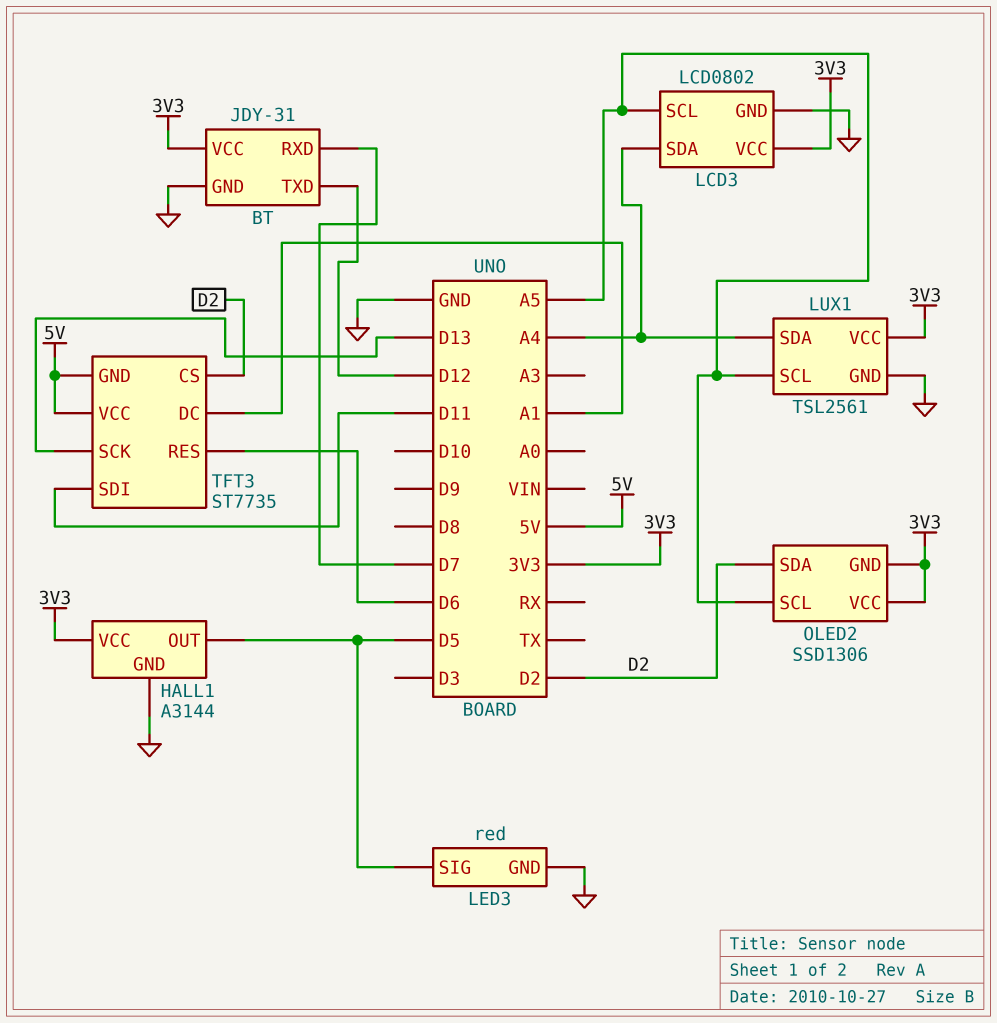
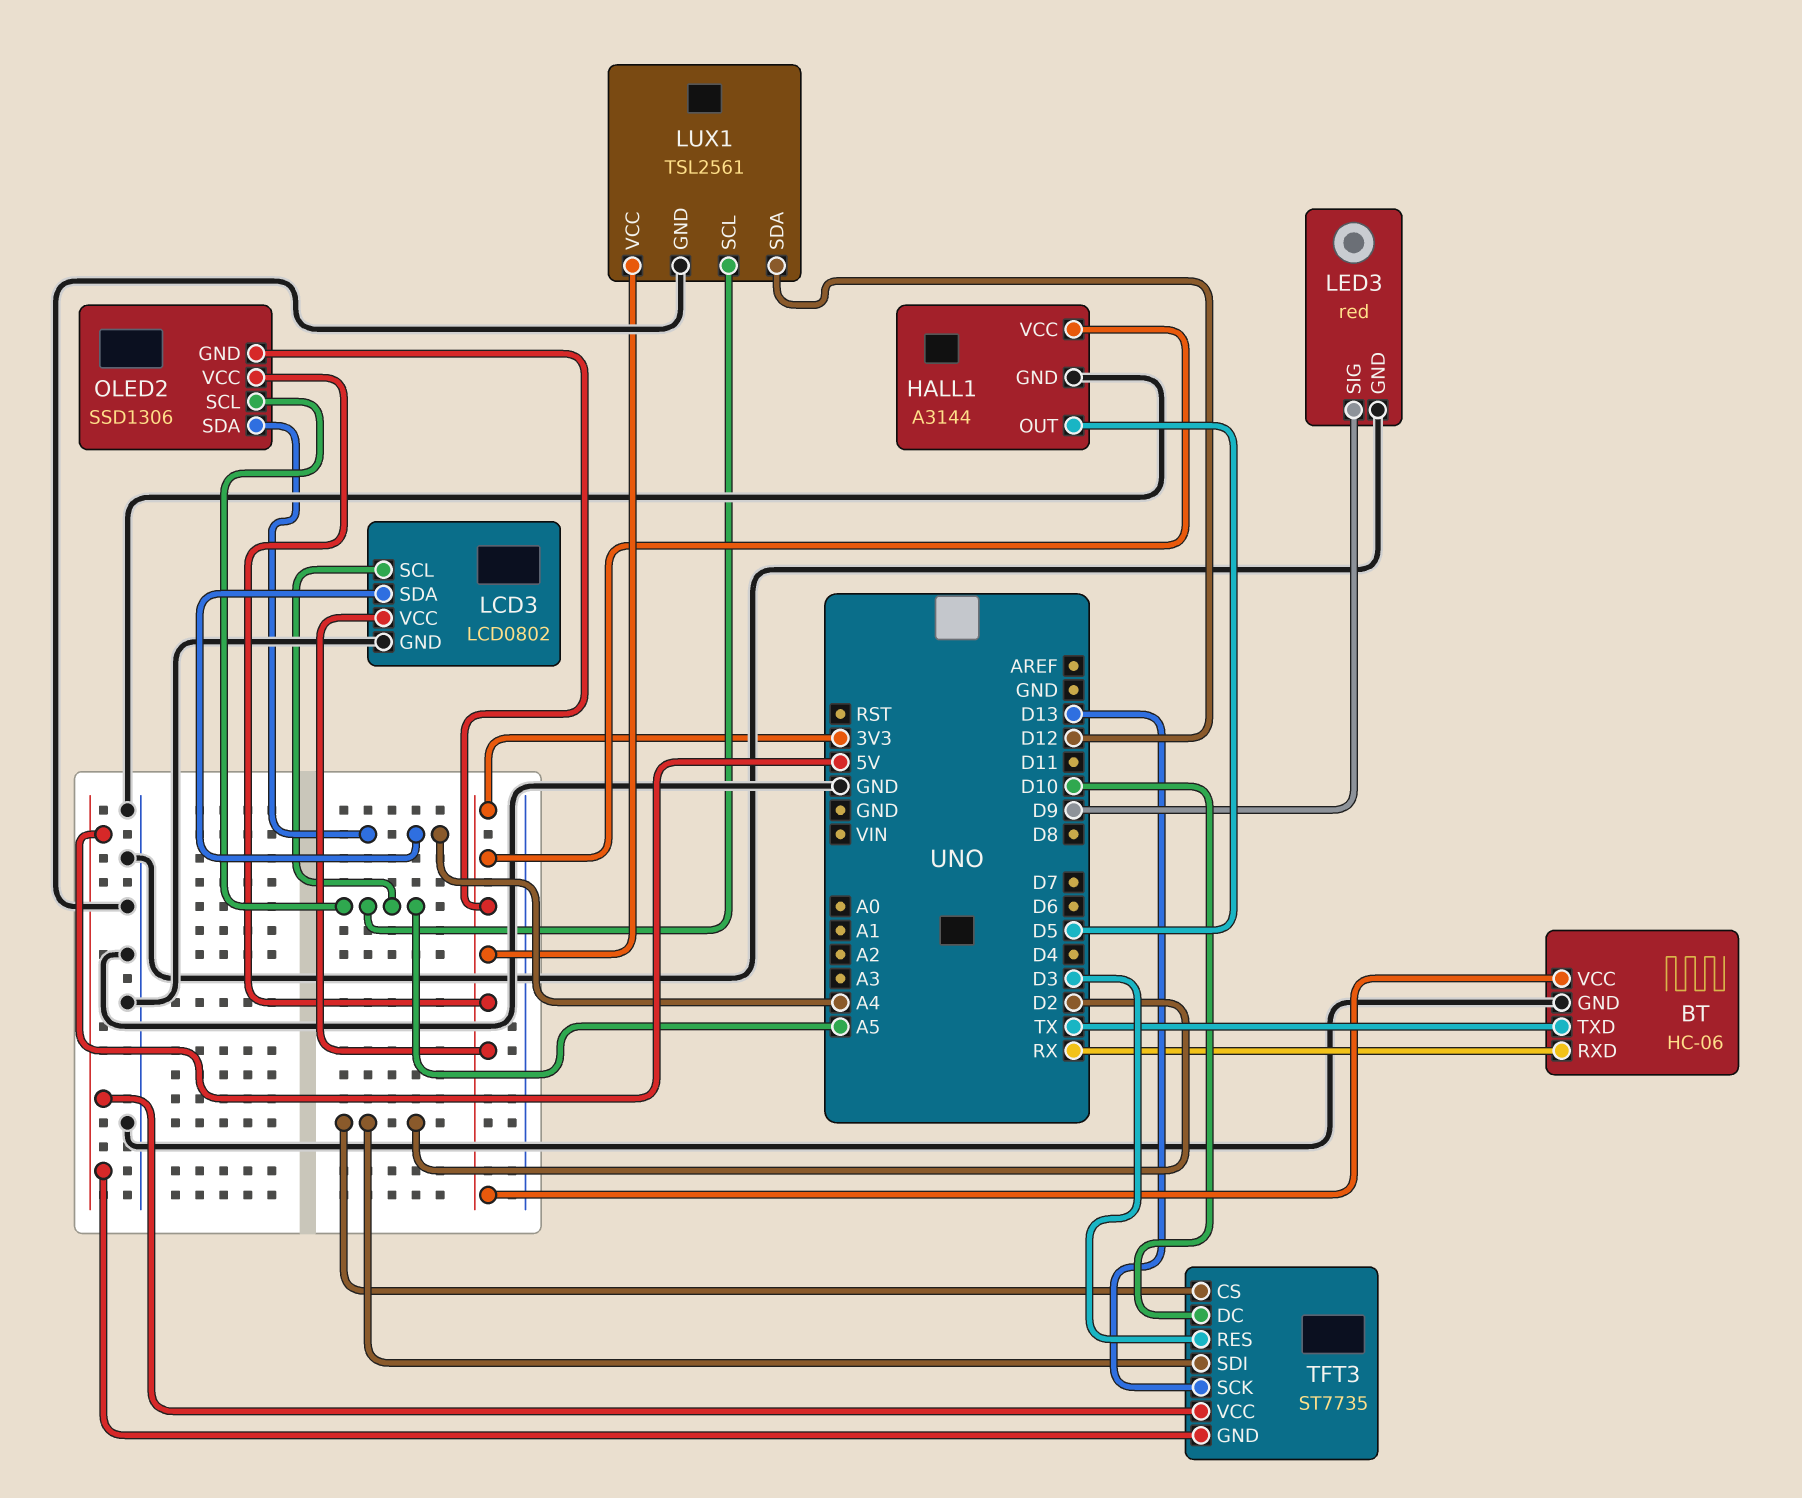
BT: JDY-31 -> HC-06
BT pin RXD: D7 -> RX
BT pin TXD: D12 -> TX
LED3 pin SIG: D5 -> D9
LUX1 pin SDA: A4 -> D12
OLED2 pin SDA: D2 -> A4
TFT3 pin DC: A1 -> D10
TFT3 pin RES: D6 -> D3
TFT3 pin SDI: D11 -> D2

